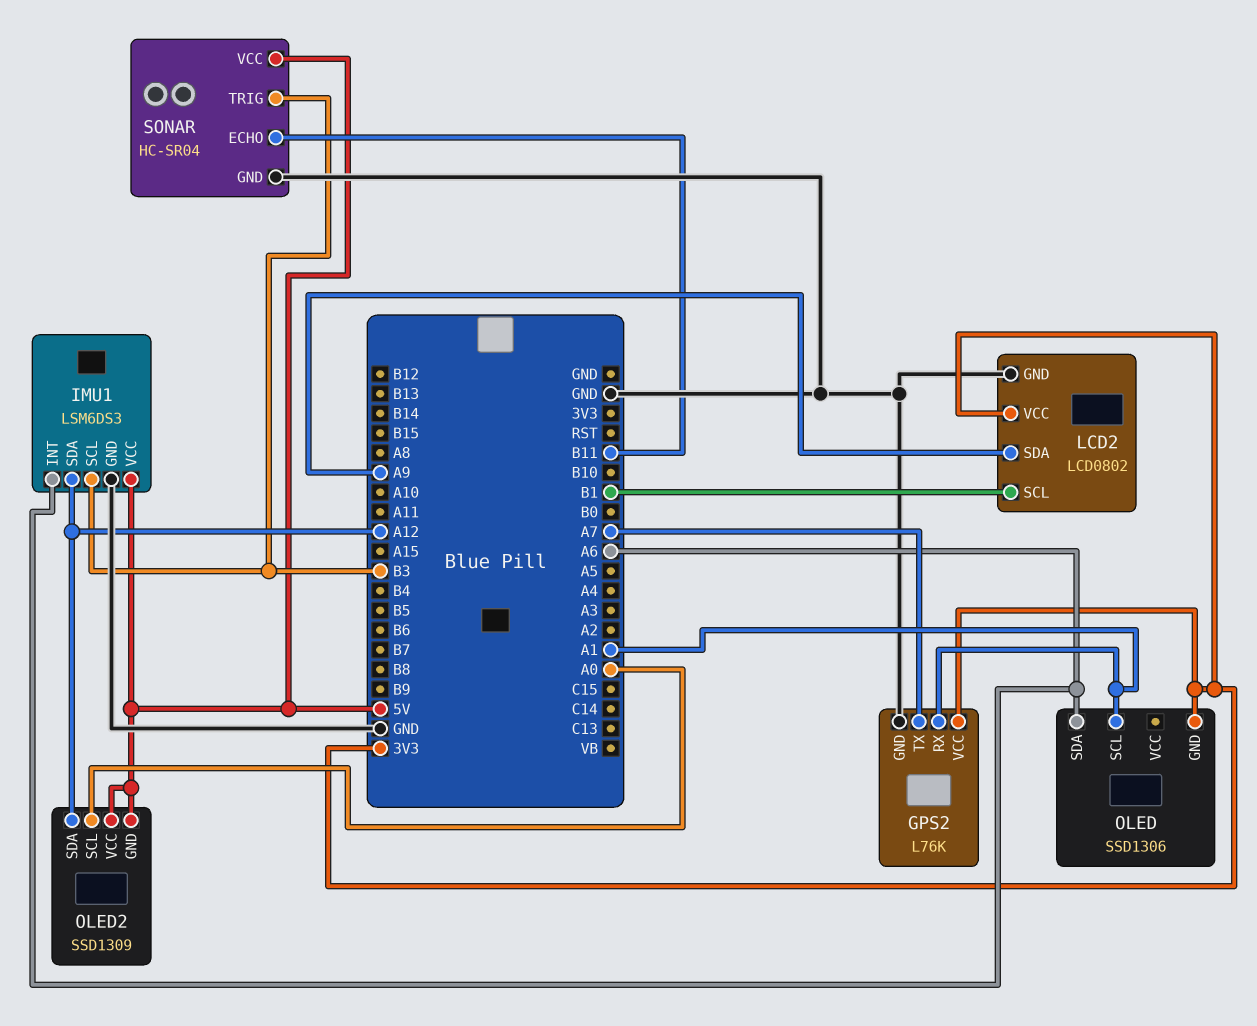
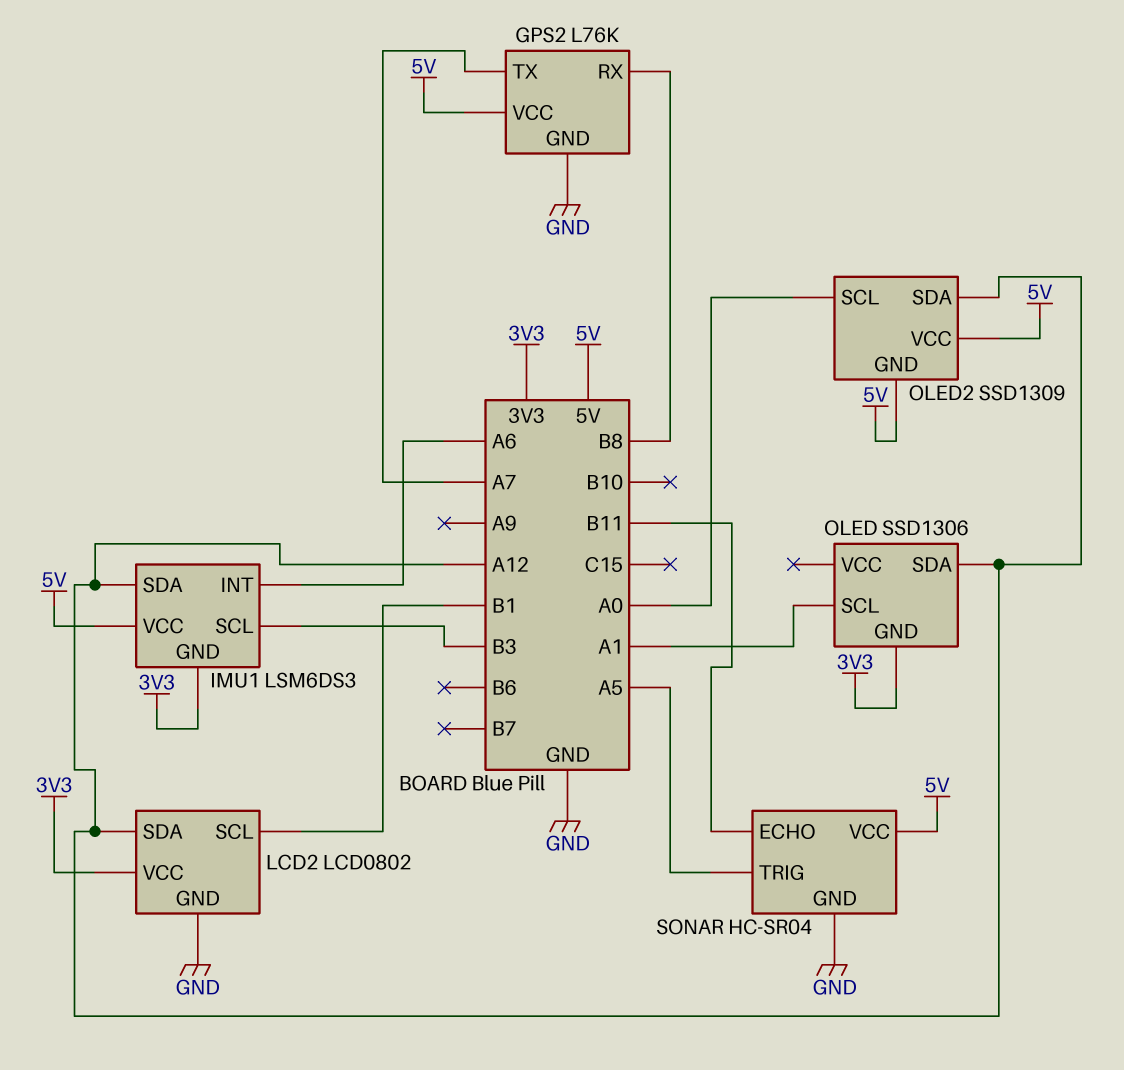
GPS2 pin RX: A1 -> B8
GPS2 pin VCC: 3V3 -> 5V
IMU1 pin GND: GND -> 3V3
LCD2 pin SDA: A9 -> A12
OLED pin SDA: A6 -> A12
SONAR pin TRIG: B3 -> A5

